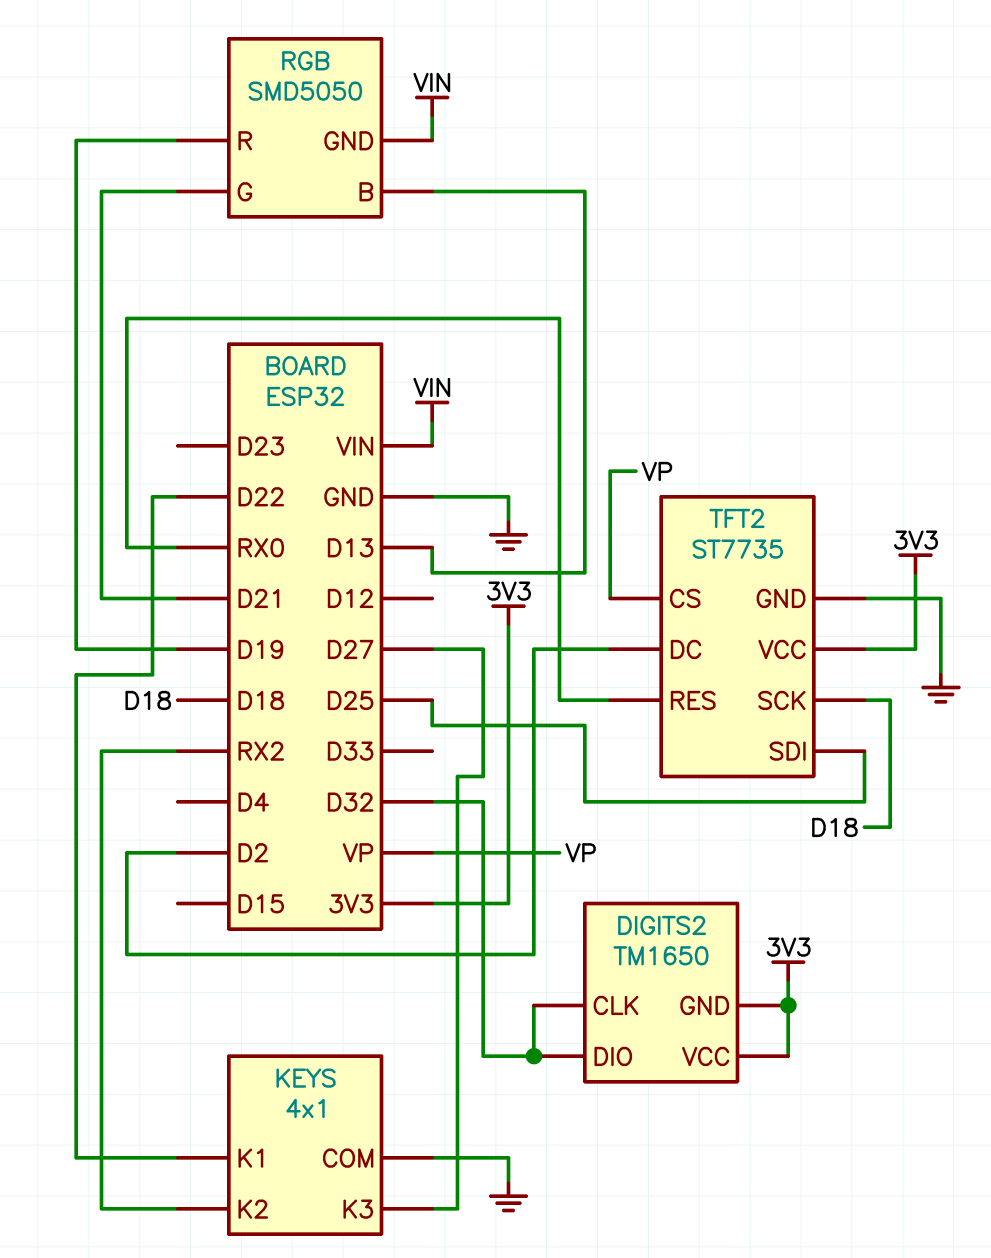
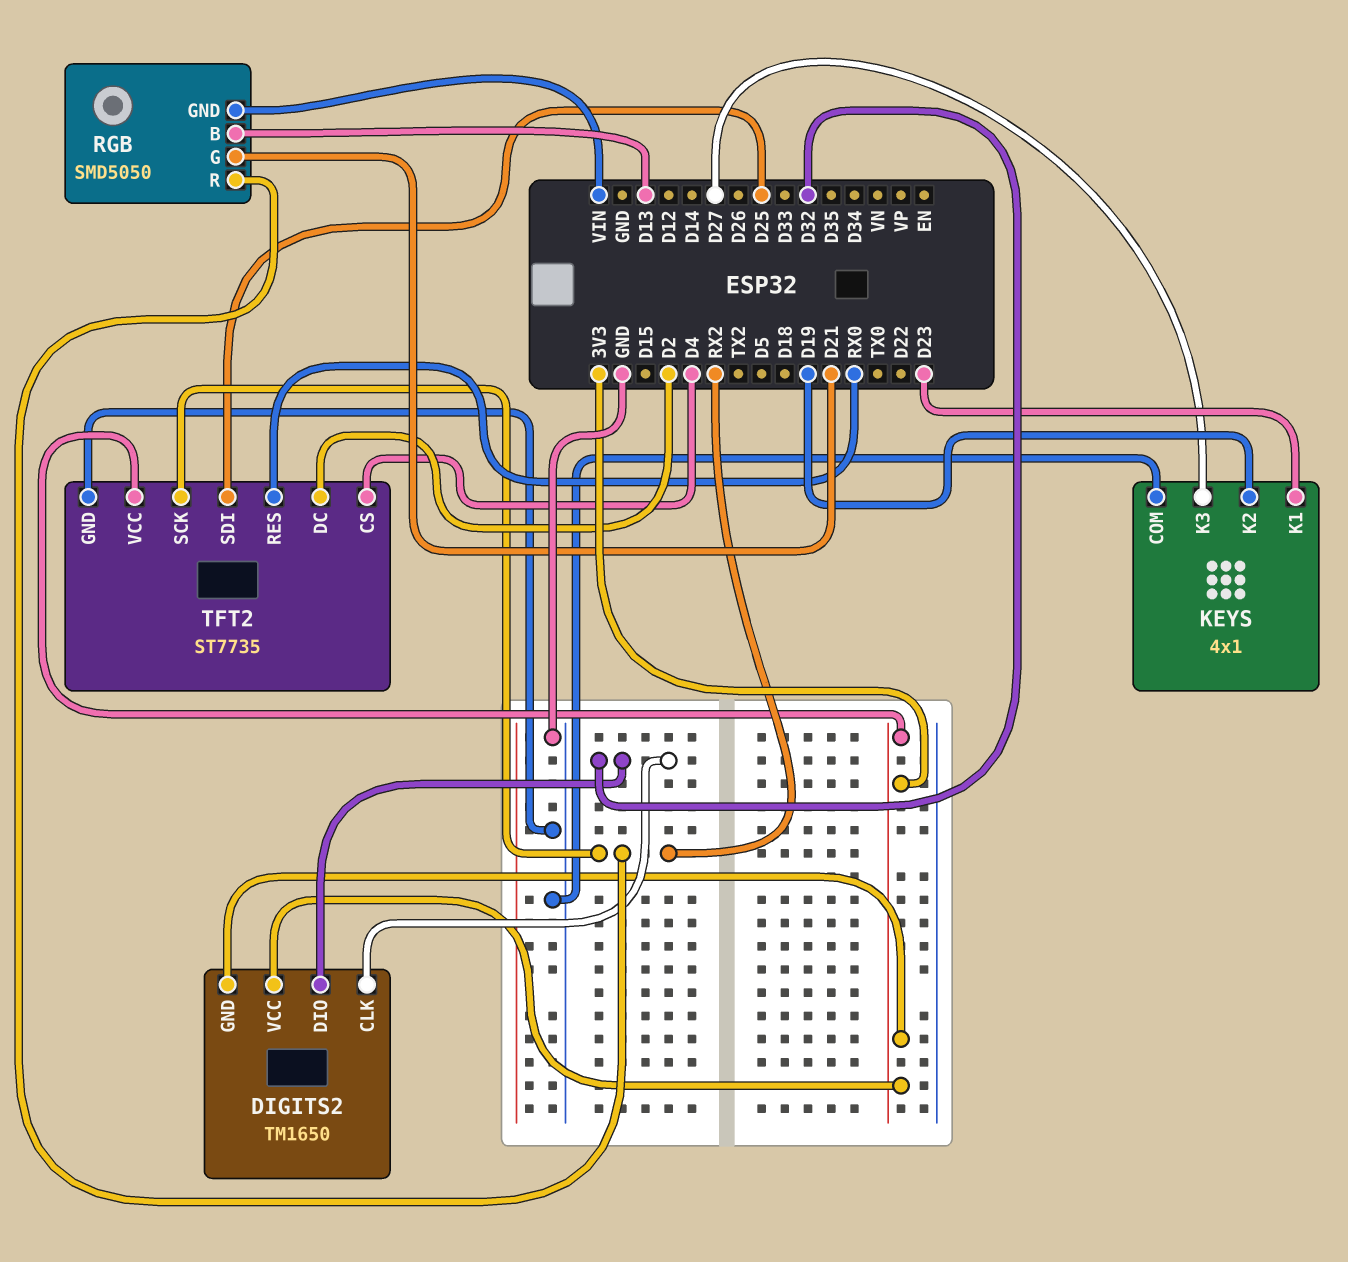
KEYS pin K1: D22 -> D23
KEYS pin K2: RX2 -> D19
RGB pin R: D19 -> RX2
TFT2 pin CS: VP -> D4
TFT2 pin SCK: D18 -> RX2

